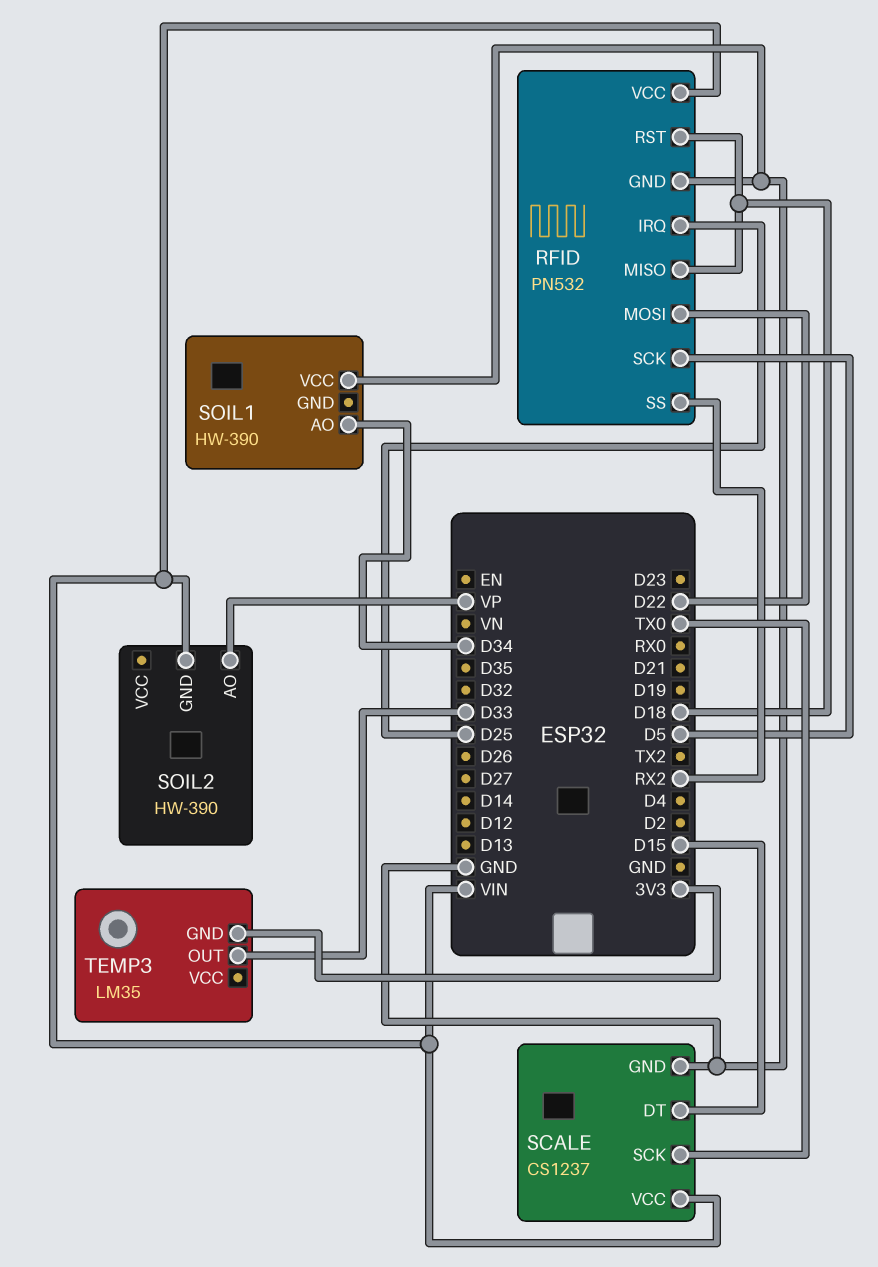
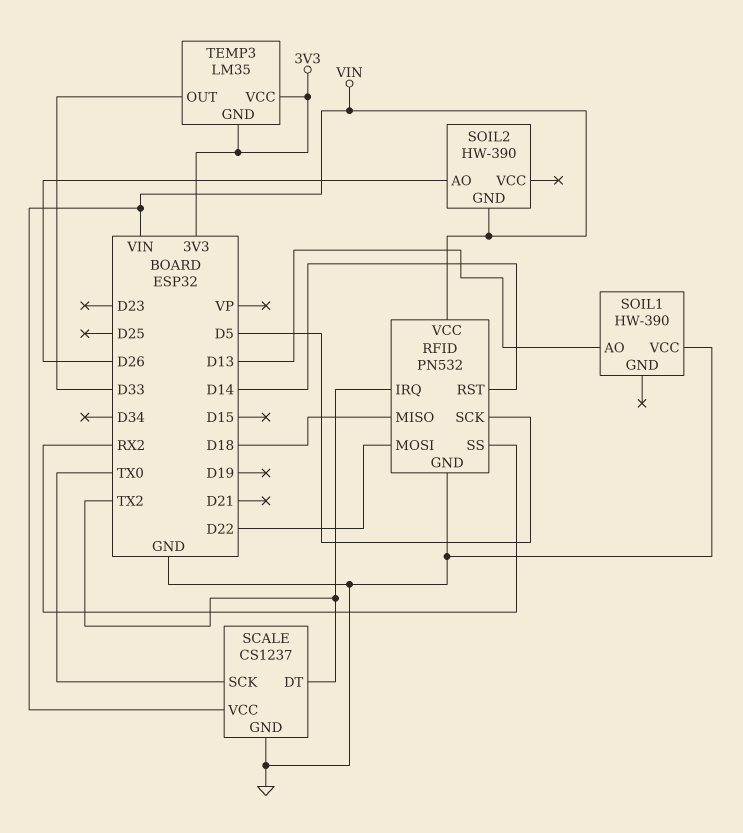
RFID pin IRQ: D25 -> TX2
RFID pin RST: D18 -> D14
SCALE pin DT: D15 -> TX2
SOIL1 pin AO: D34 -> D13
SOIL2 pin AO: VP -> D26
TEMP3 pin VCC: none -> 3V3

